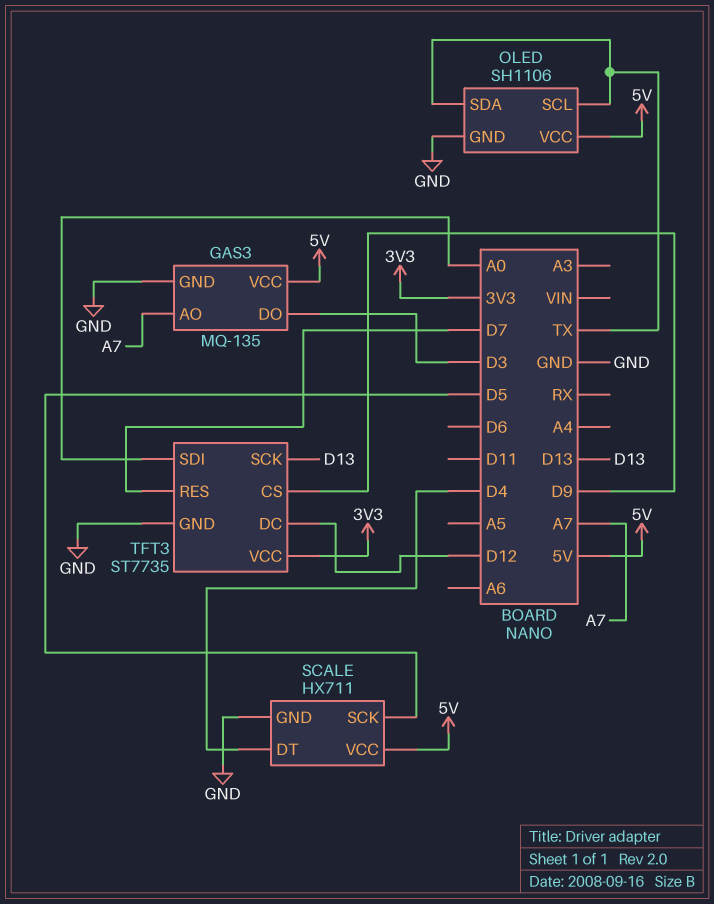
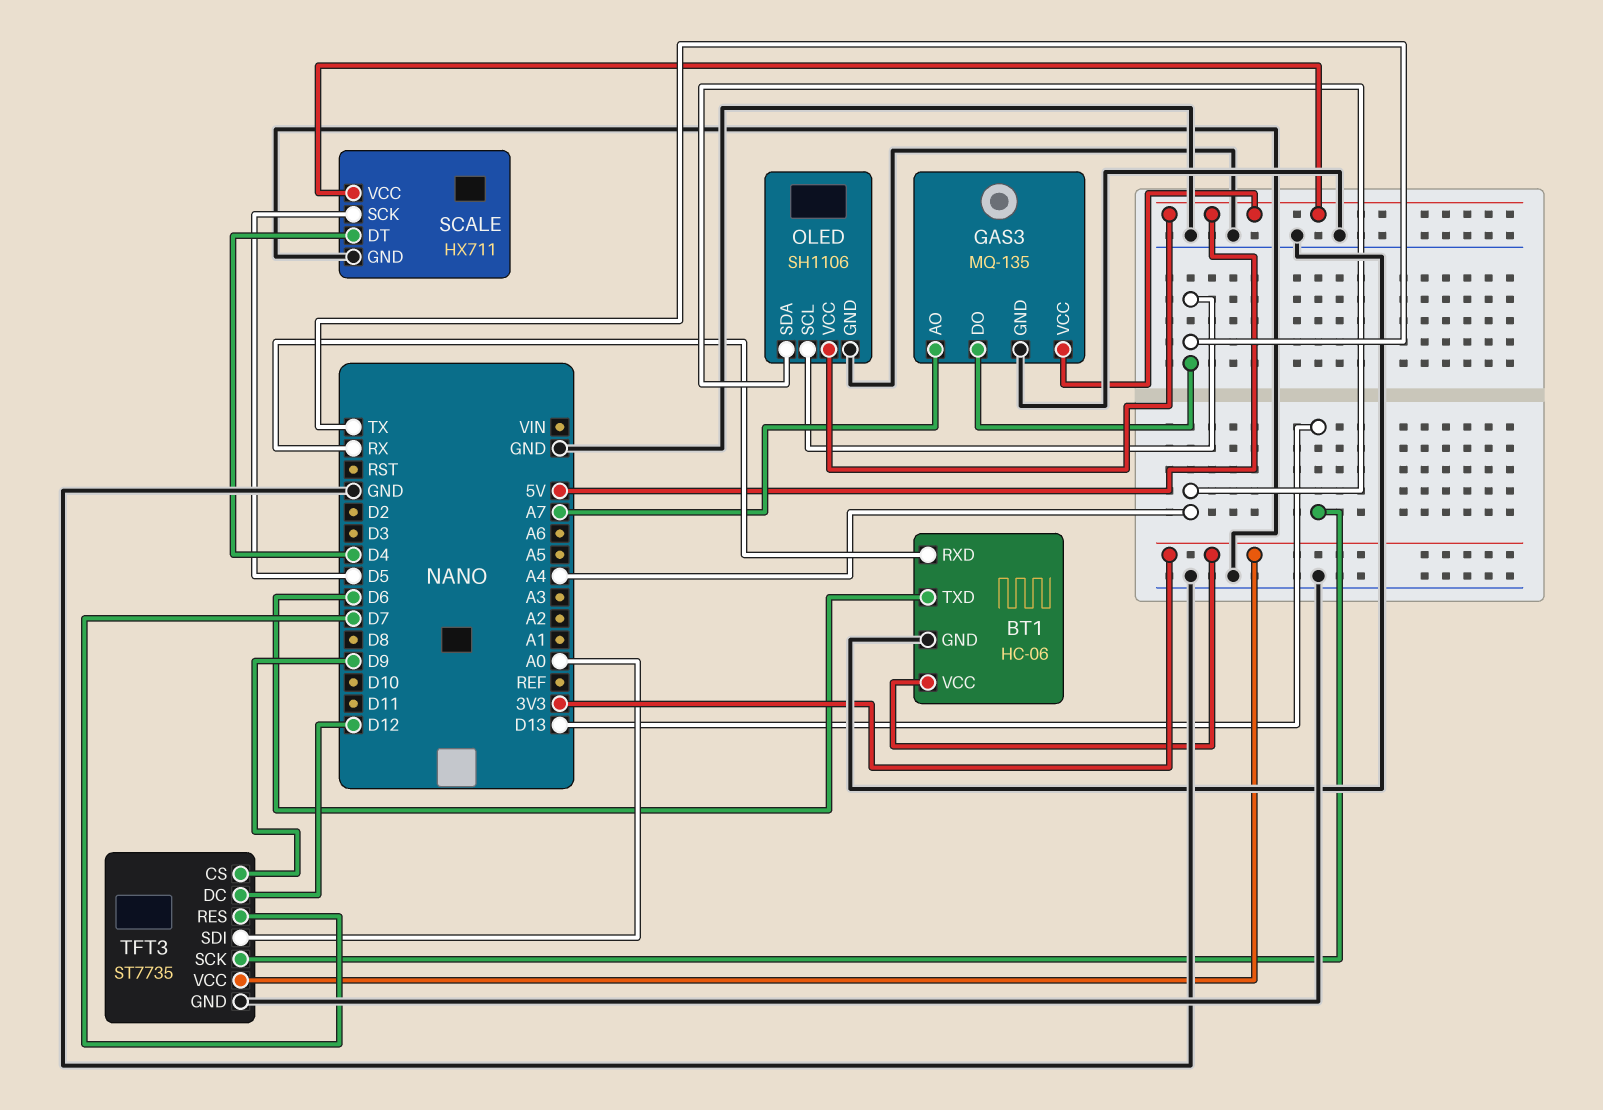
BT1: none -> HC-06
BT1 pin GND: none -> GND
BT1 pin RXD: none -> RX
BT1 pin TXD: none -> D6
BT1 pin VCC: none -> 3V3
GAS3 pin DO: D3 -> TX
OLED pin SDA: TX -> A4

